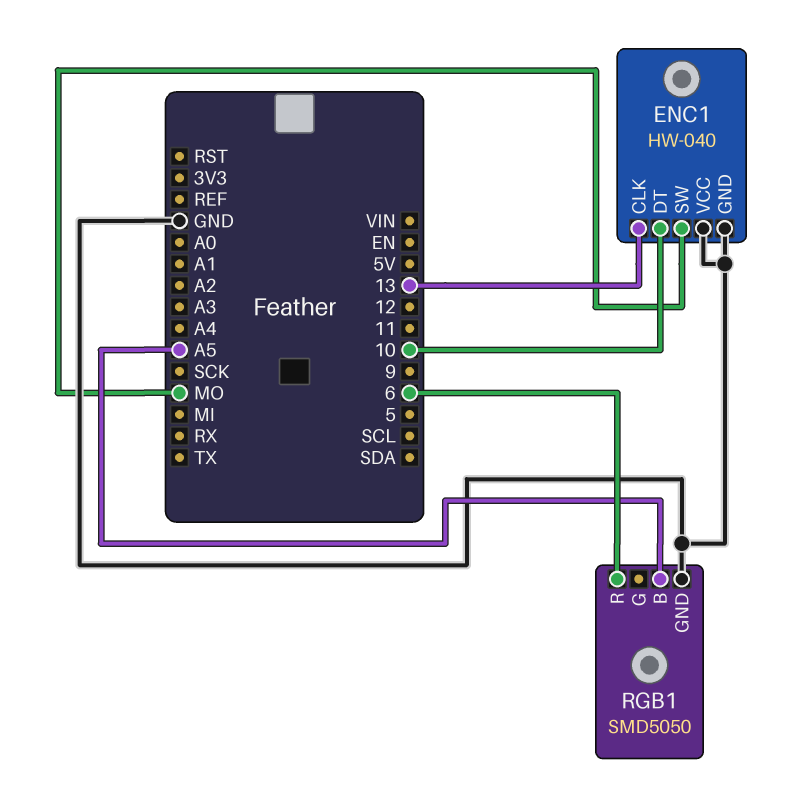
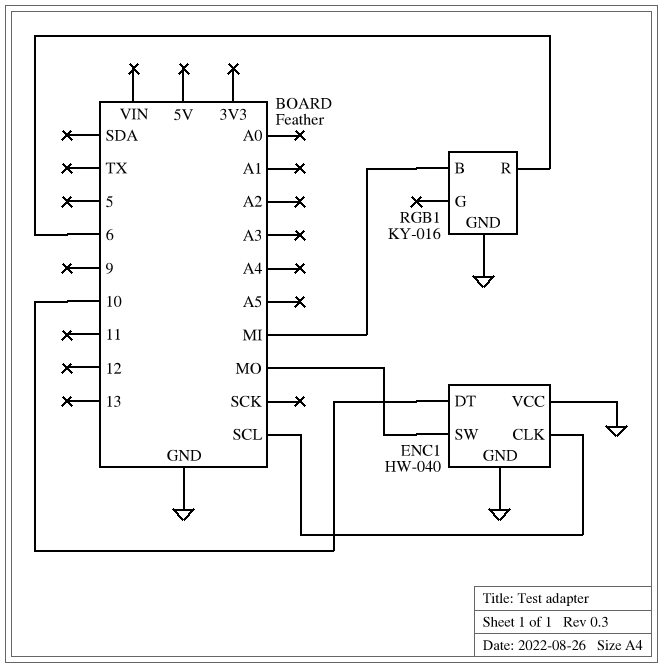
ENC1 pin CLK: 13 -> SCL
RGB1: SMD5050 -> KY-016
RGB1 pin B: A5 -> MI

